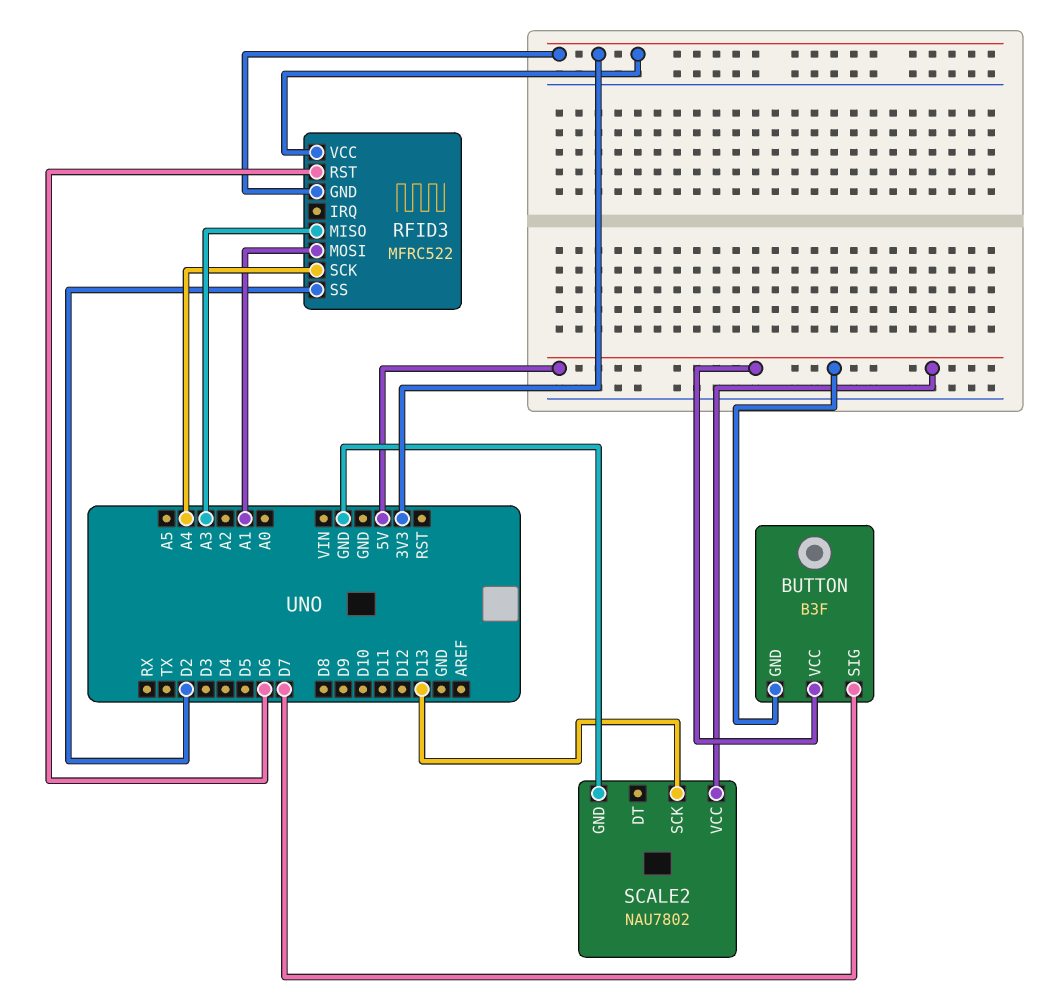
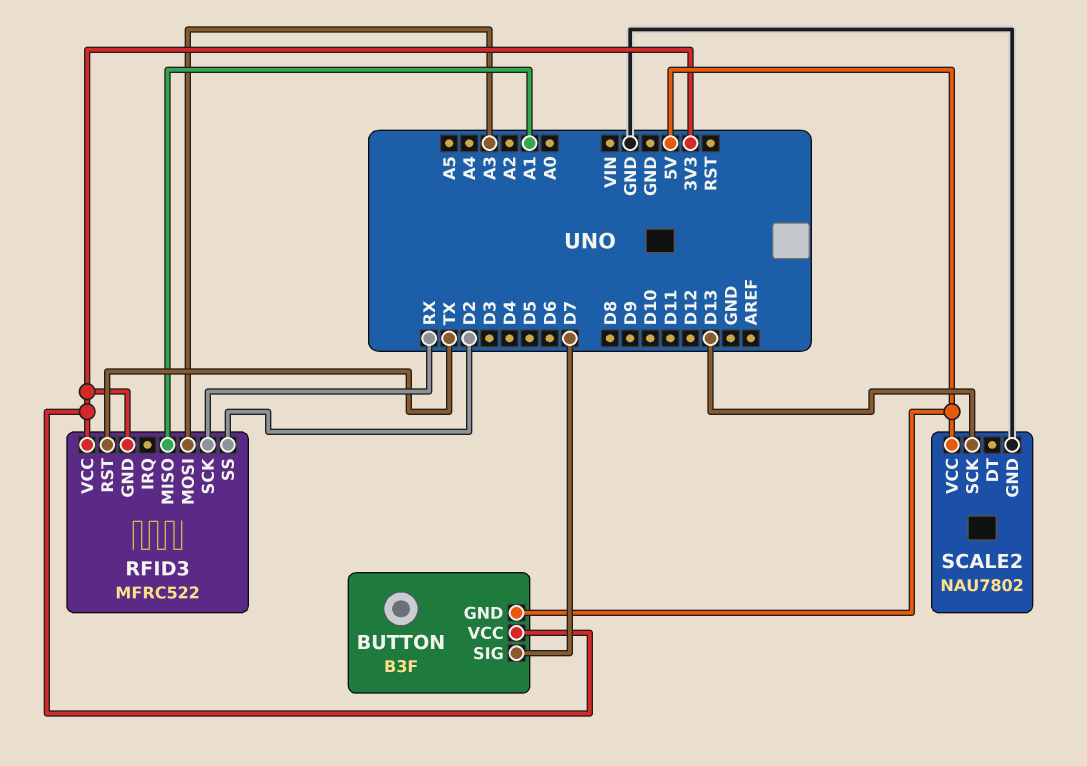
BUTTON pin VCC: 5V -> 3V3
RFID3 pin MISO: A3 -> A1
RFID3 pin MOSI: A1 -> A3
RFID3 pin RST: D6 -> TX
RFID3 pin SCK: A4 -> RX

